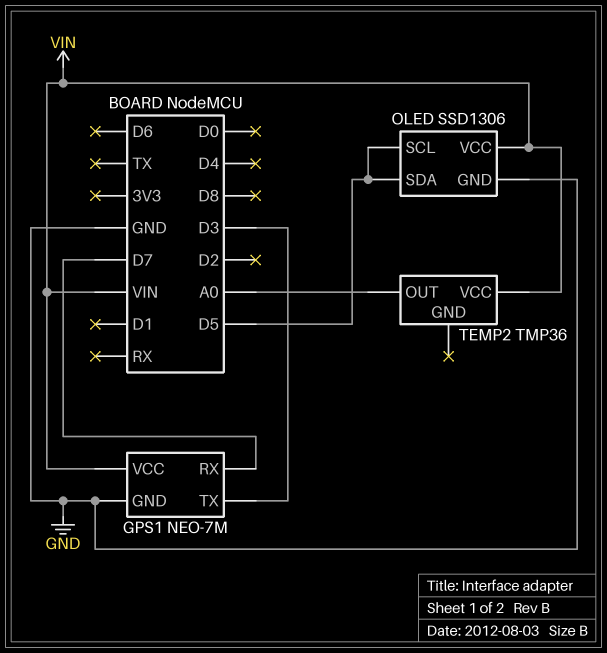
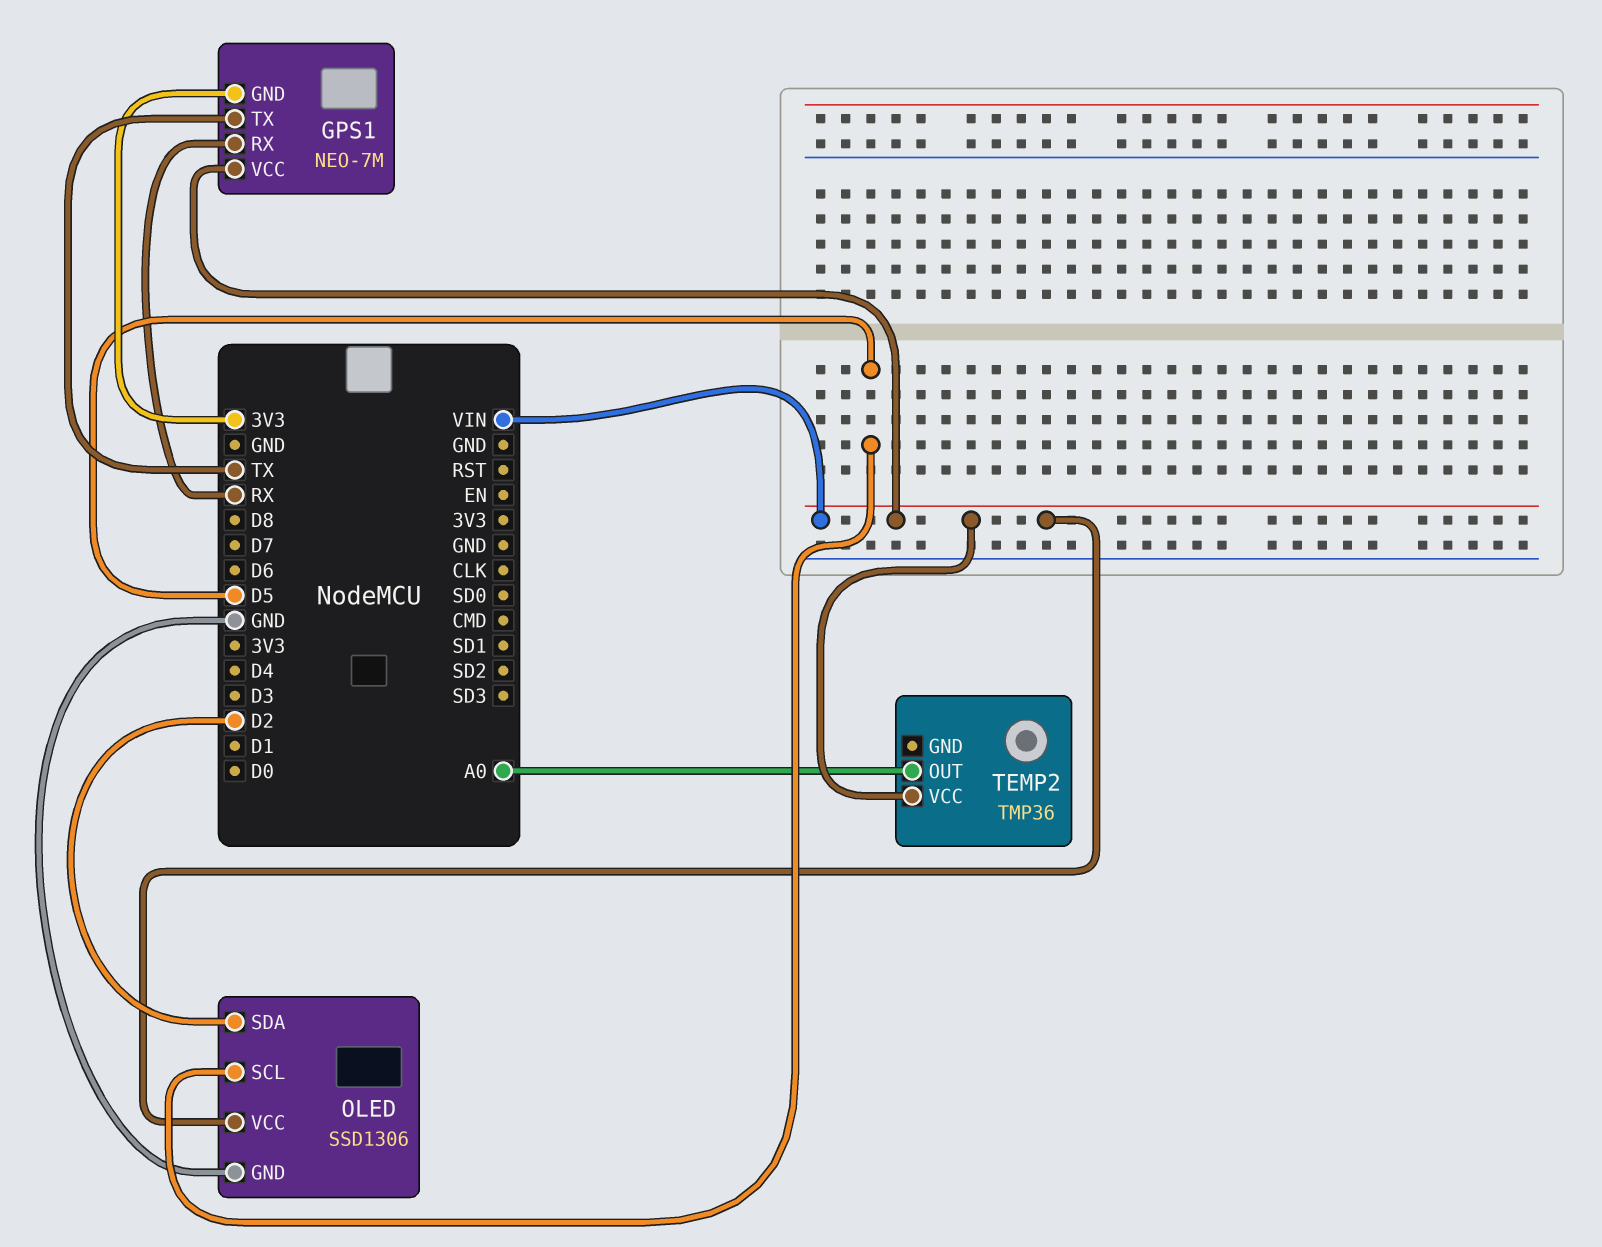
GPS1 pin GND: GND -> 3V3
GPS1 pin RX: D7 -> RX
GPS1 pin TX: D3 -> TX
OLED pin SDA: D5 -> D2

